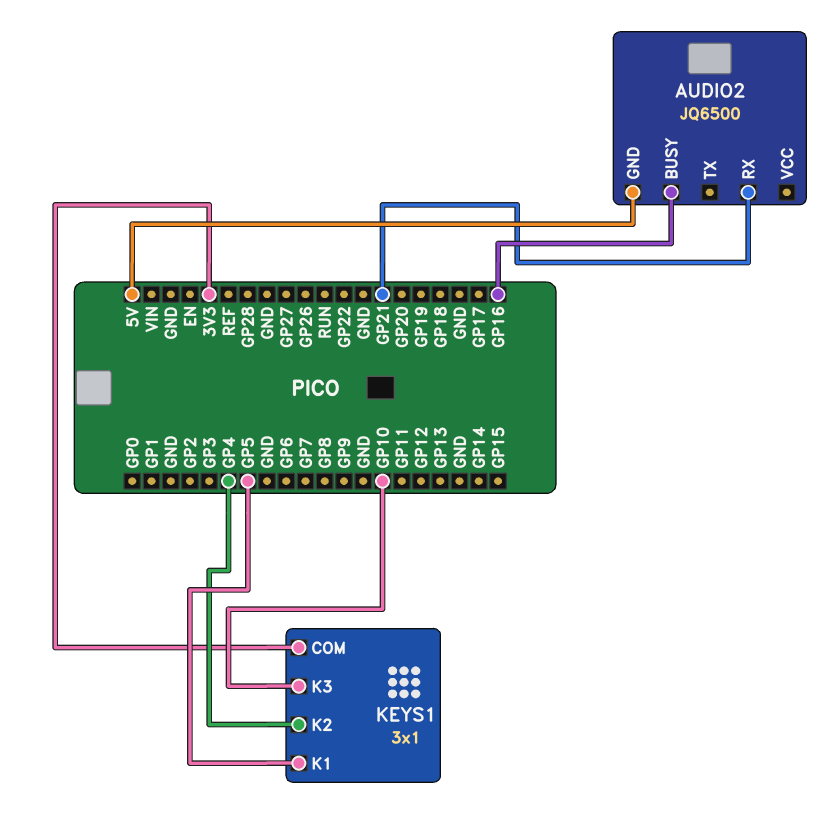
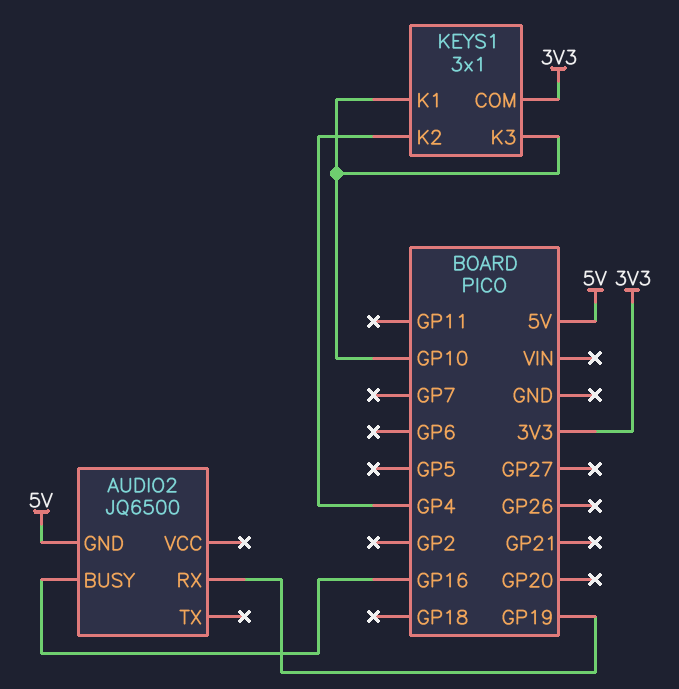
AUDIO2 pin RX: GP21 -> GP19
KEYS1 pin K1: GP5 -> GP10

